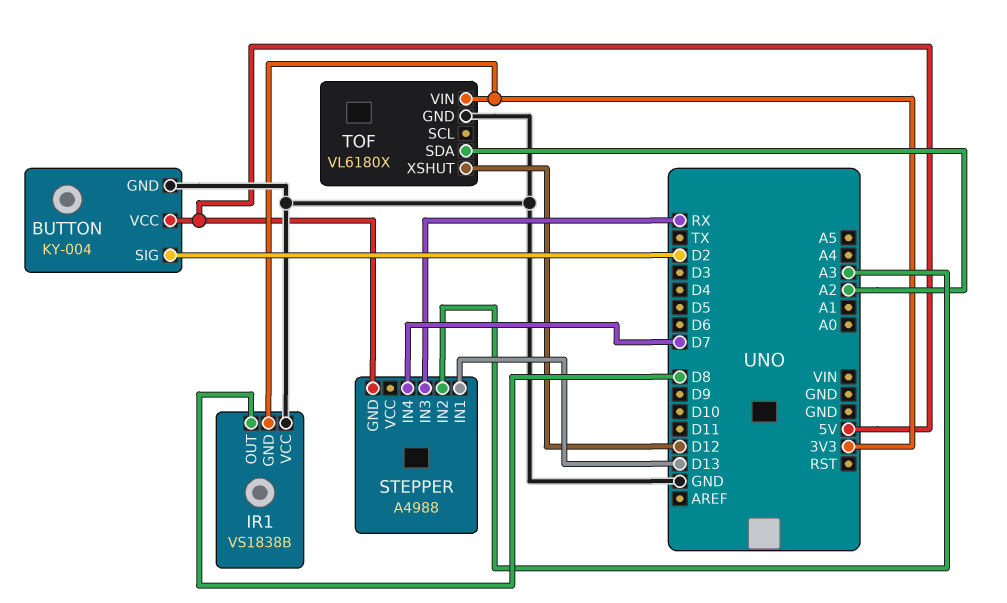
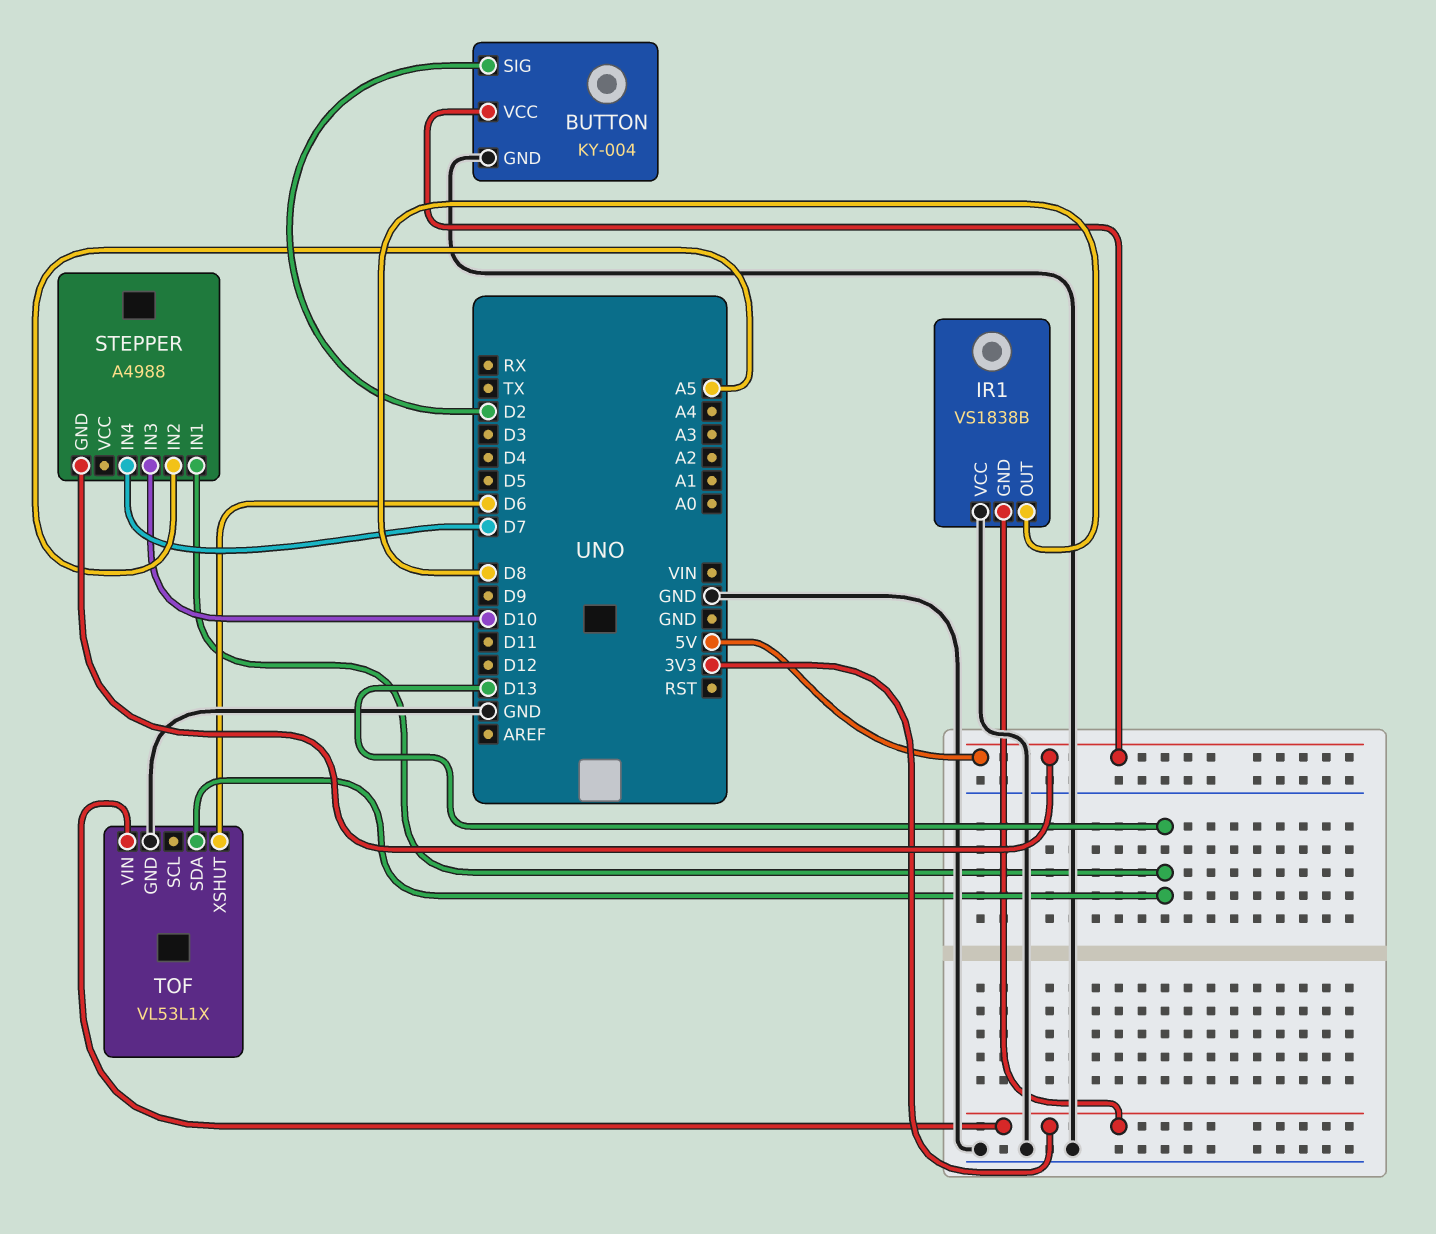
STEPPER pin IN2: A3 -> A5
STEPPER pin IN3: RX -> D10
TOF: VL6180X -> VL53L1X
TOF pin SDA: A2 -> D13
TOF pin XSHUT: D12 -> D6

